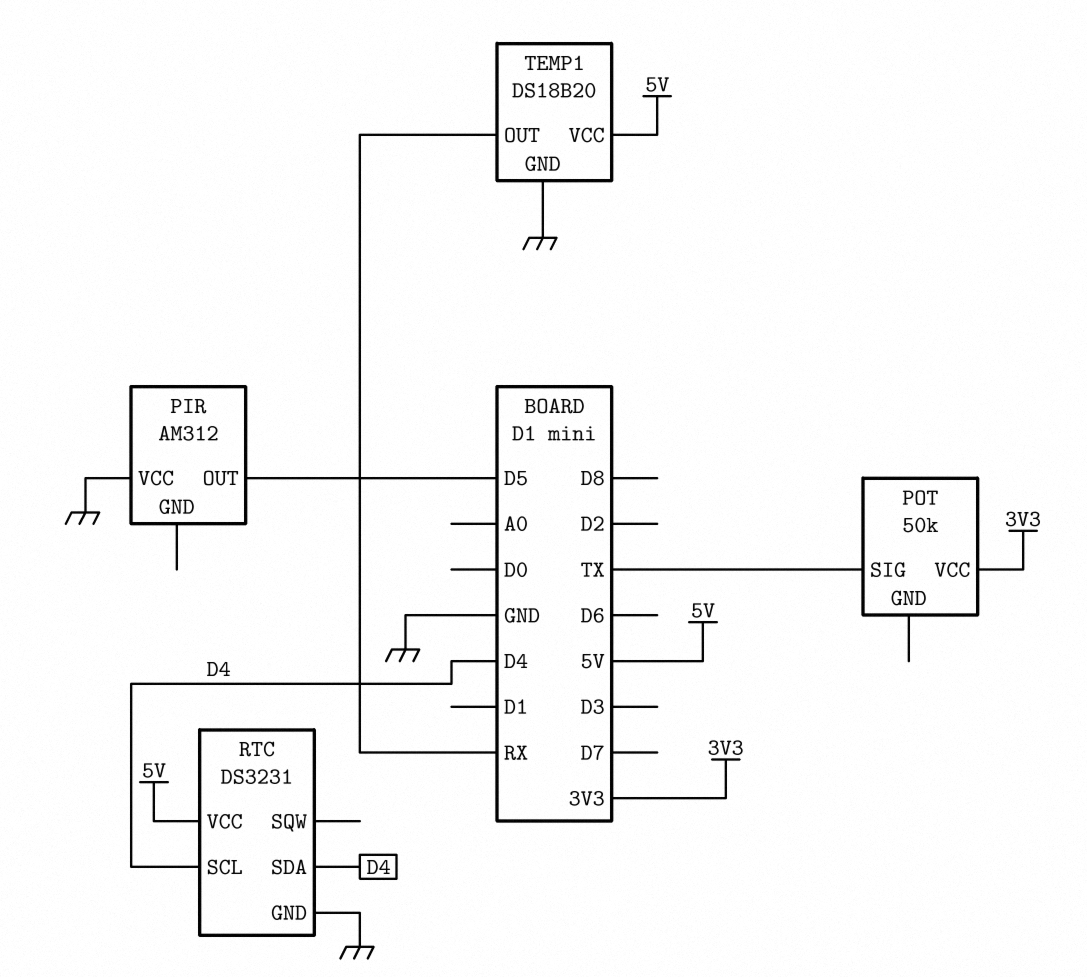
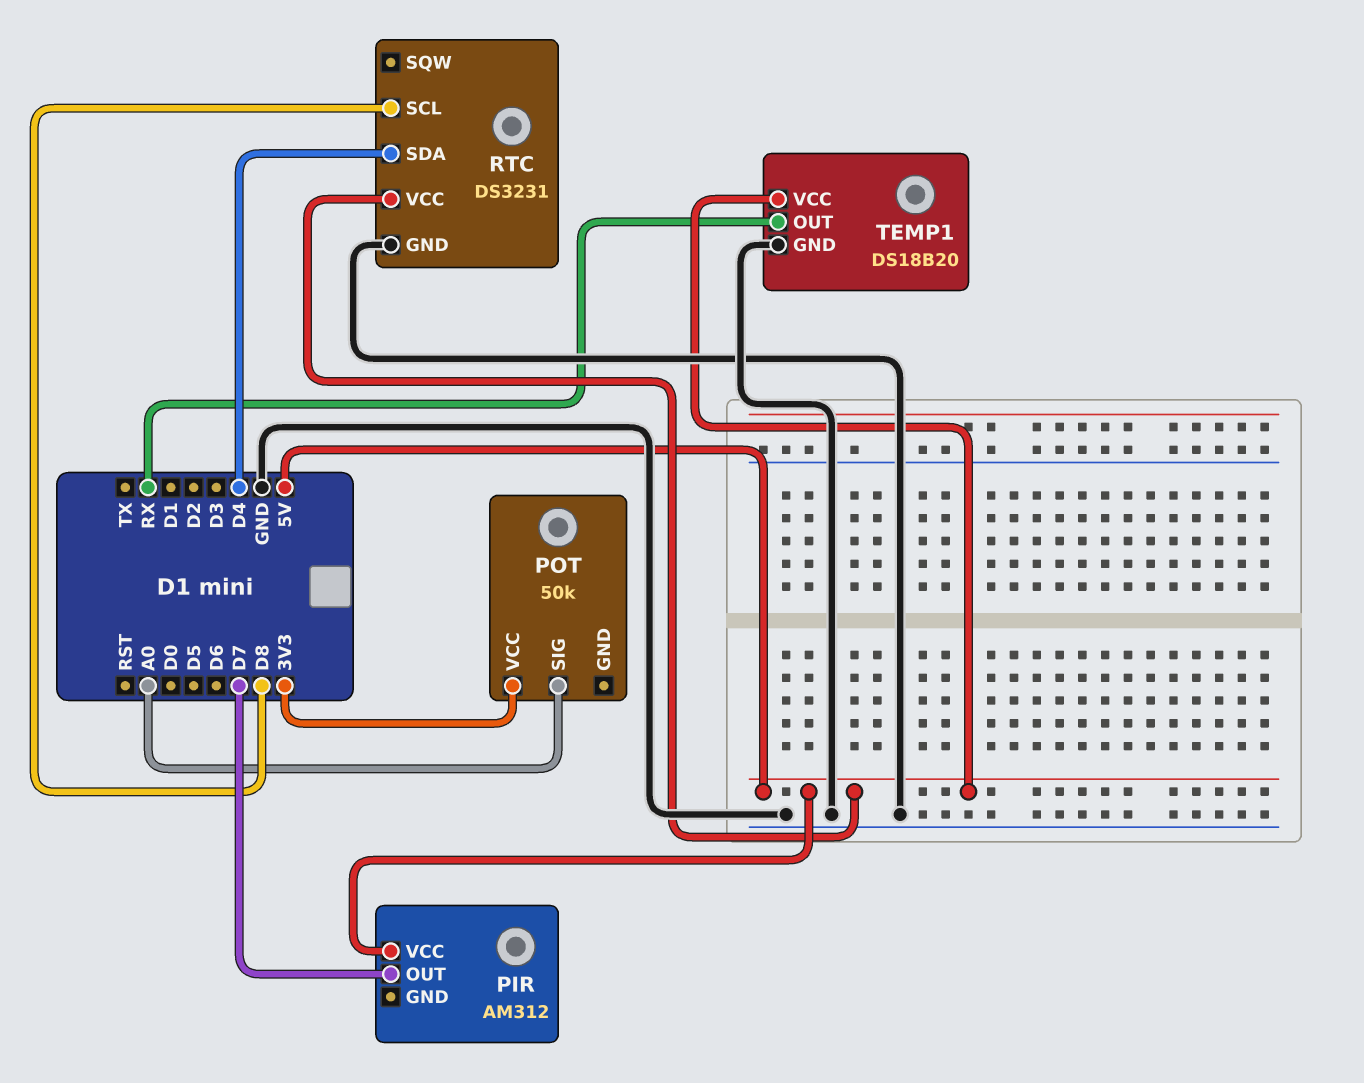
PIR pin OUT: D5 -> D7
PIR pin VCC: GND -> 5V
POT pin SIG: TX -> A0
RTC pin SCL: D4 -> D8

